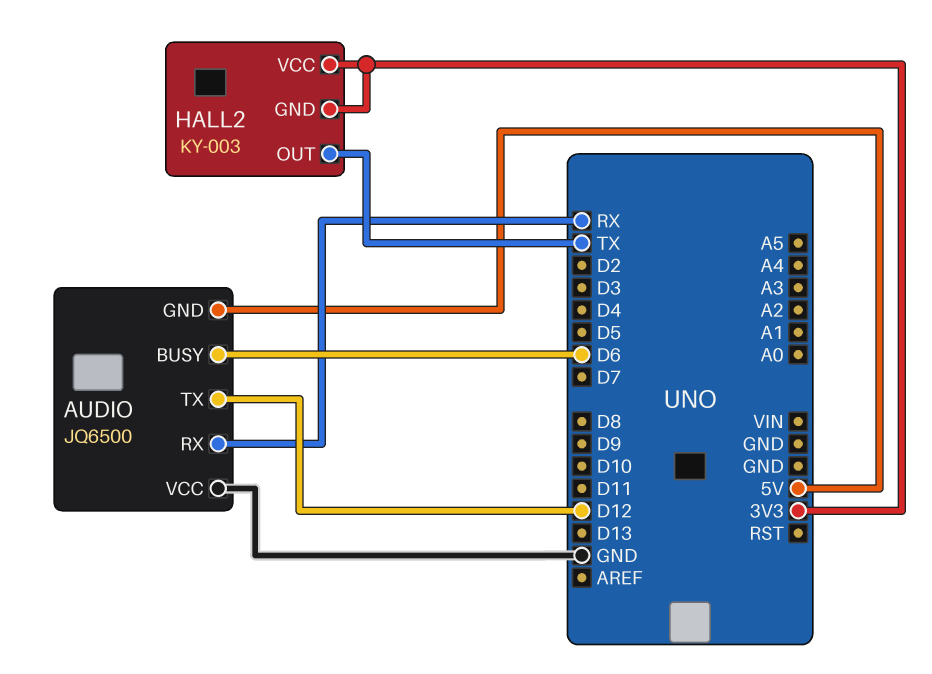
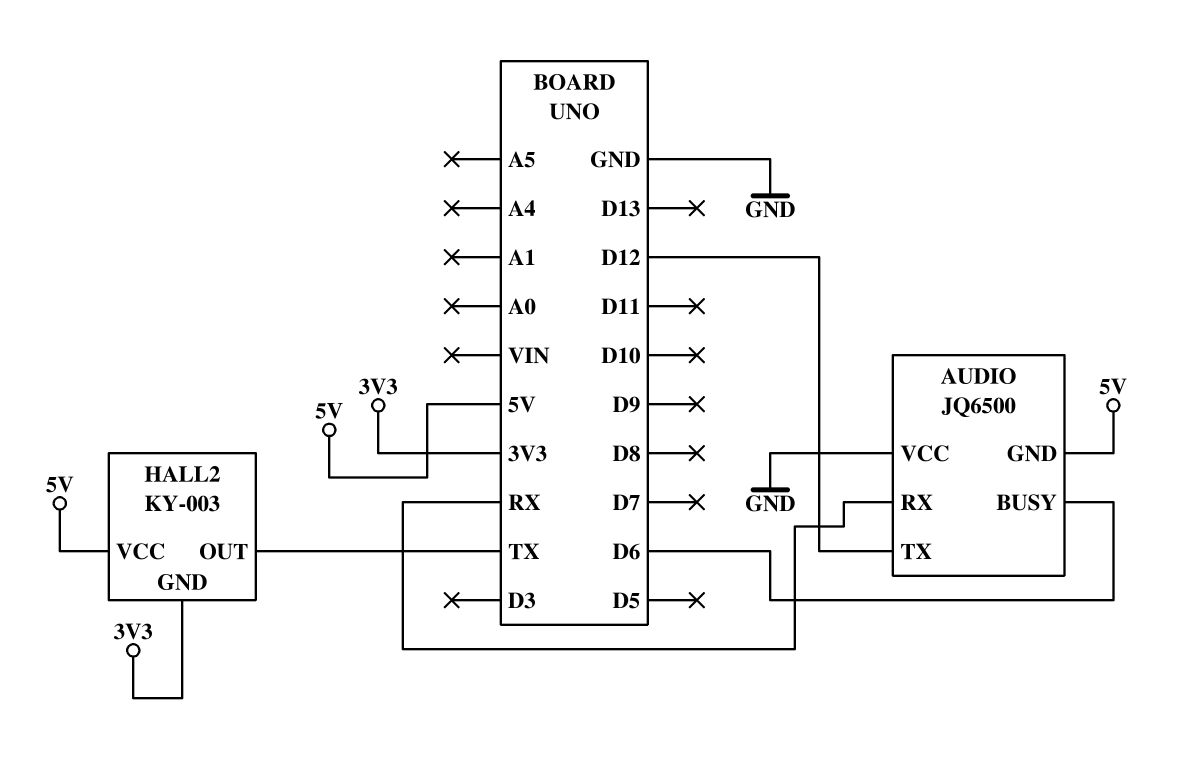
HALL2 pin VCC: 3V3 -> 5V

